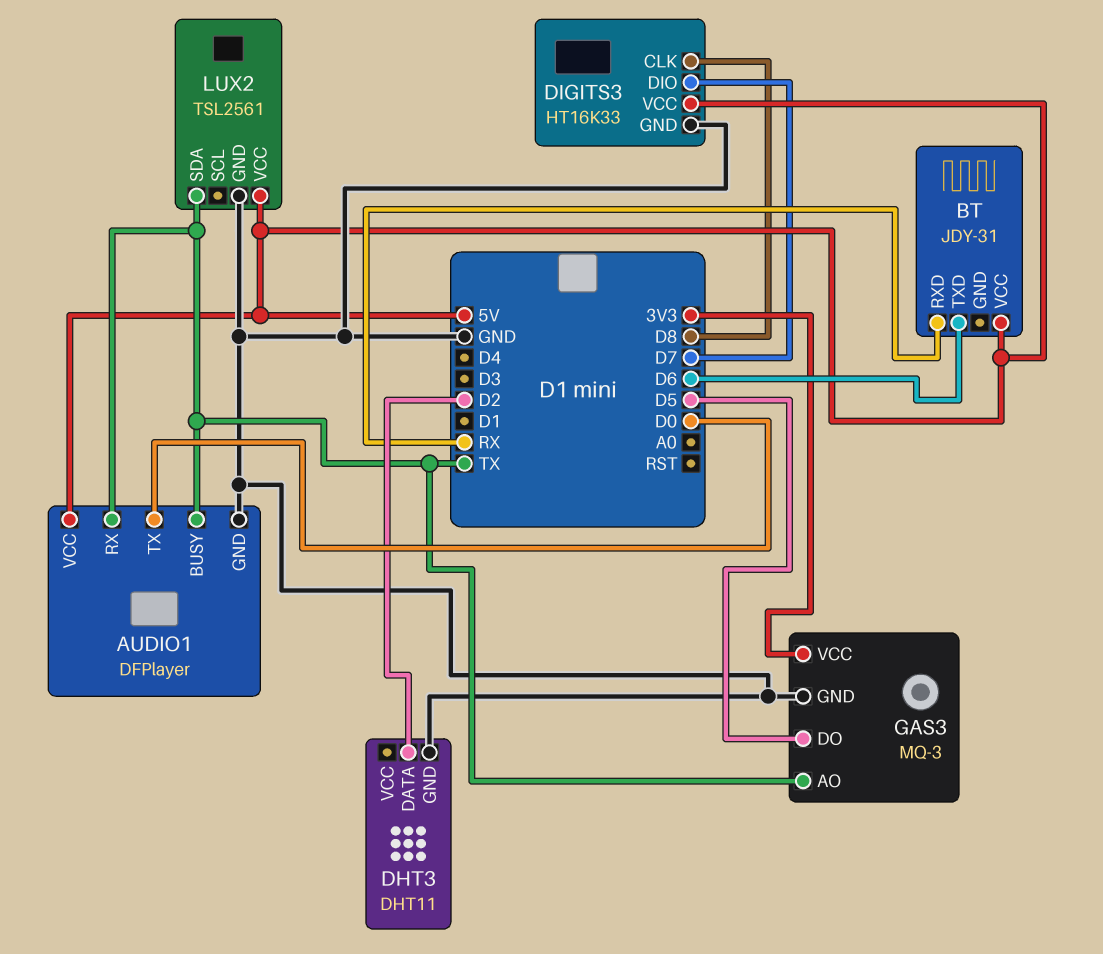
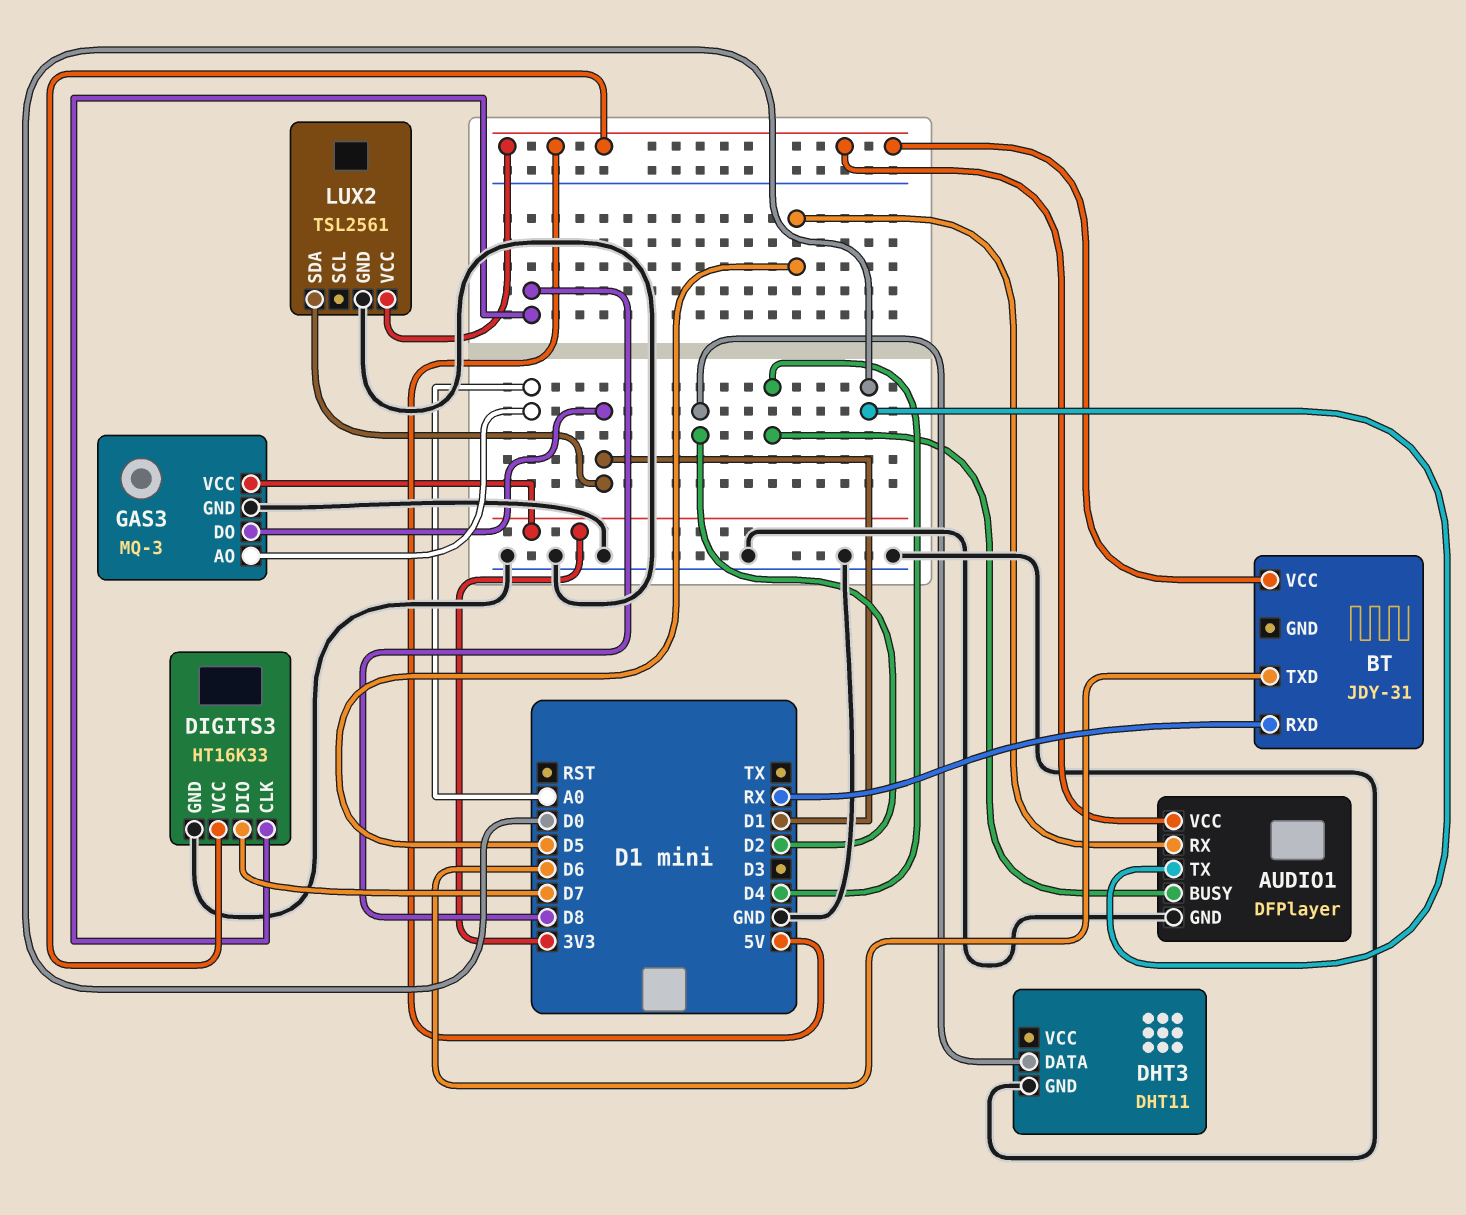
AUDIO1 pin BUSY: TX -> D4
AUDIO1 pin RX: TX -> D5
GAS3 pin AO: TX -> A0
GAS3 pin DO: D5 -> D1
LUX2 pin SDA: TX -> D1

